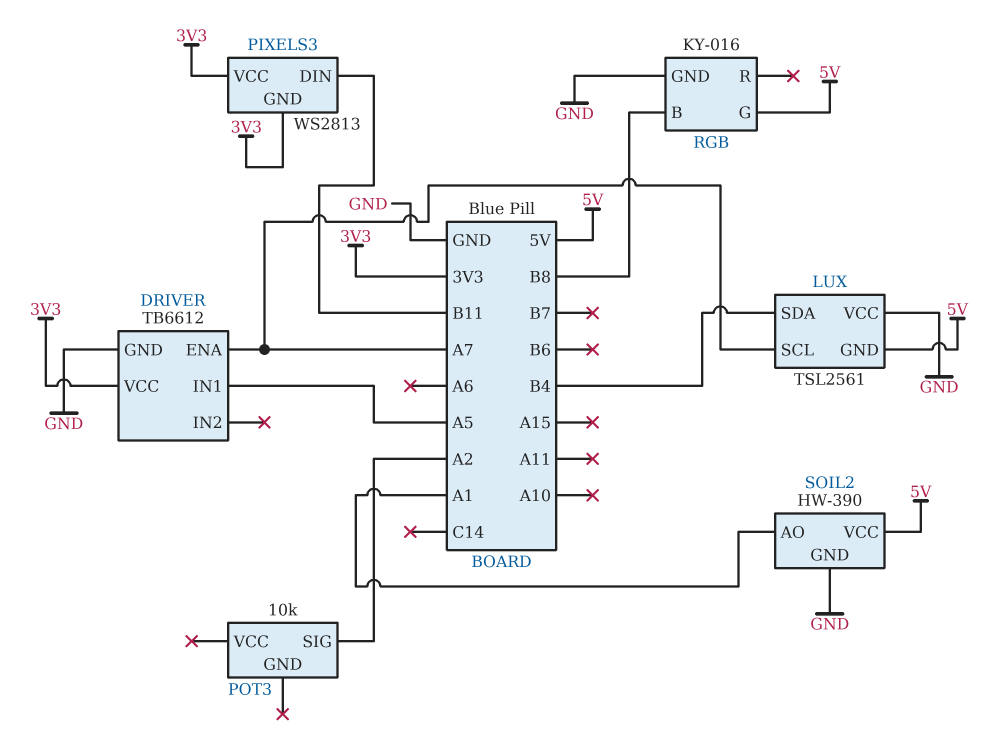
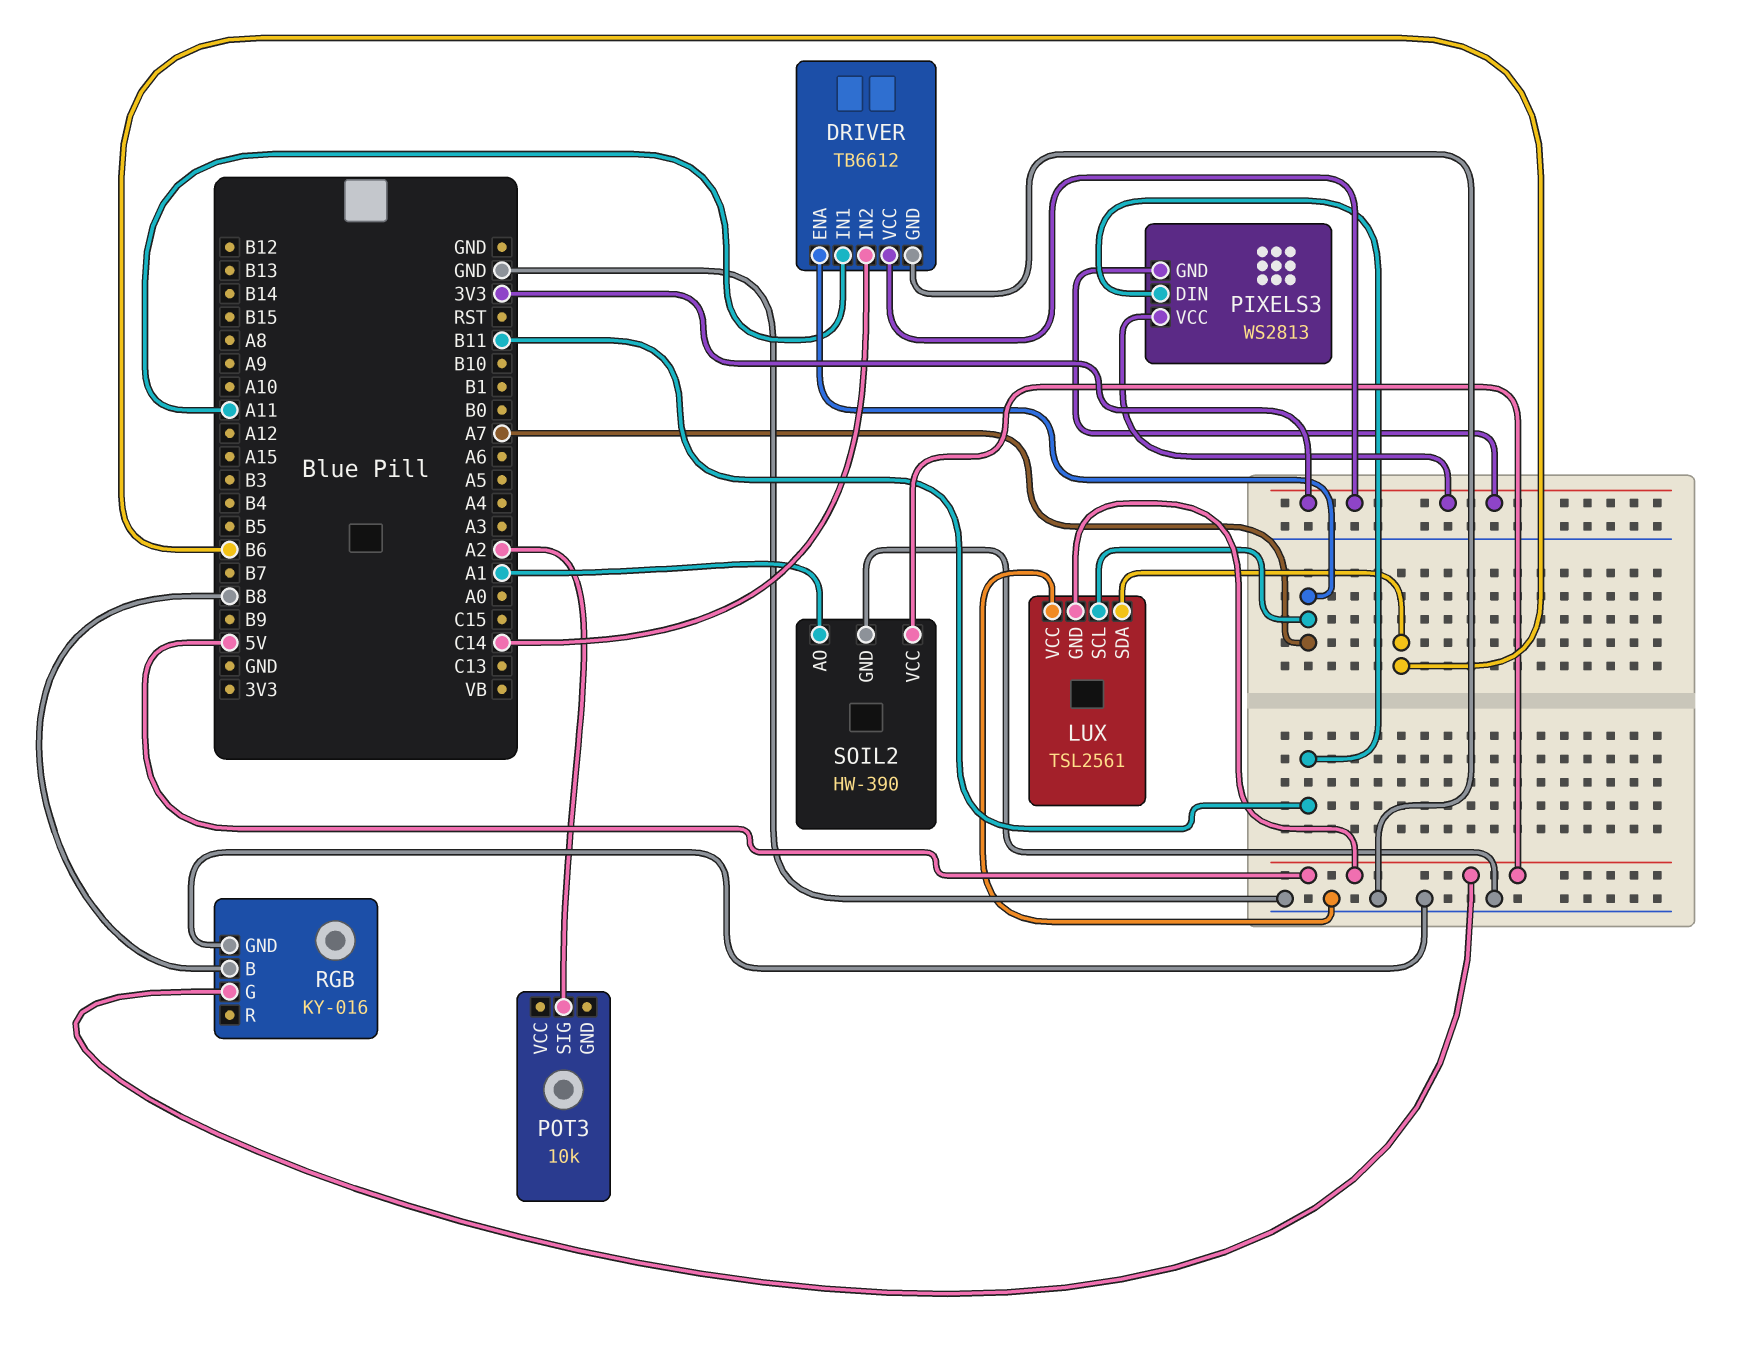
DRIVER pin IN1: A5 -> A11
DRIVER pin IN2: none -> C14
LUX pin SDA: B4 -> B6

